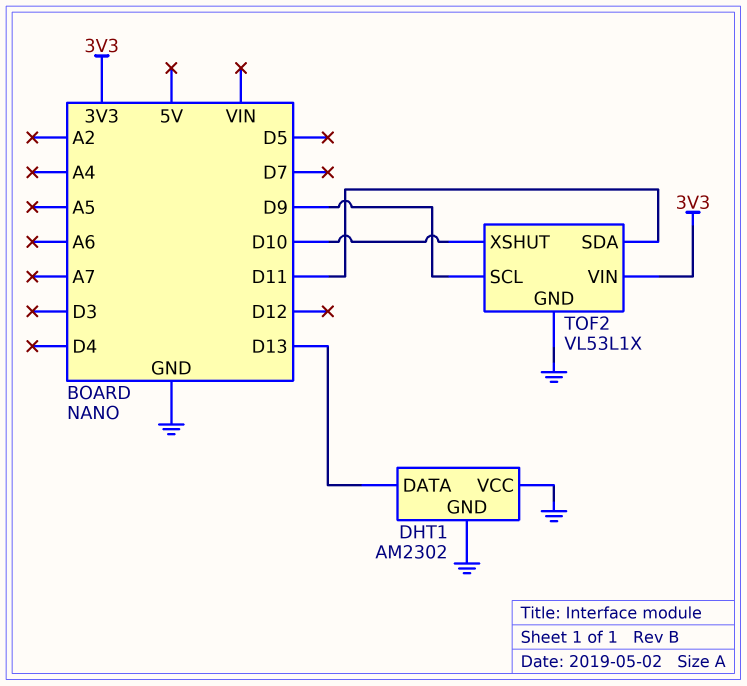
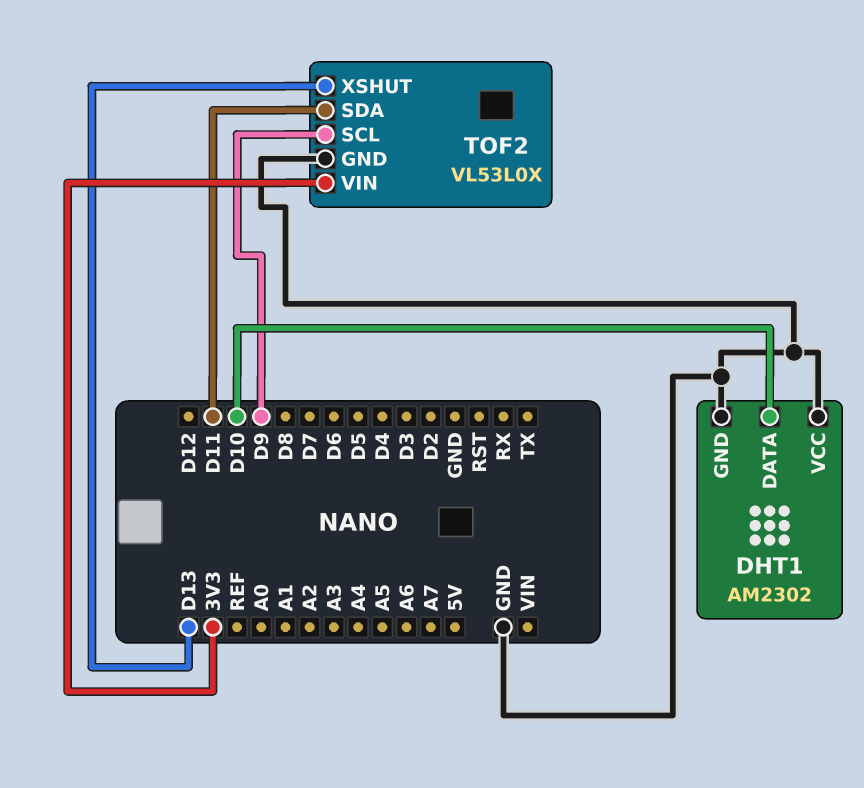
DHT1 pin DATA: D13 -> D10
TOF2: VL53L1X -> VL53L0X
TOF2 pin XSHUT: D10 -> D13

